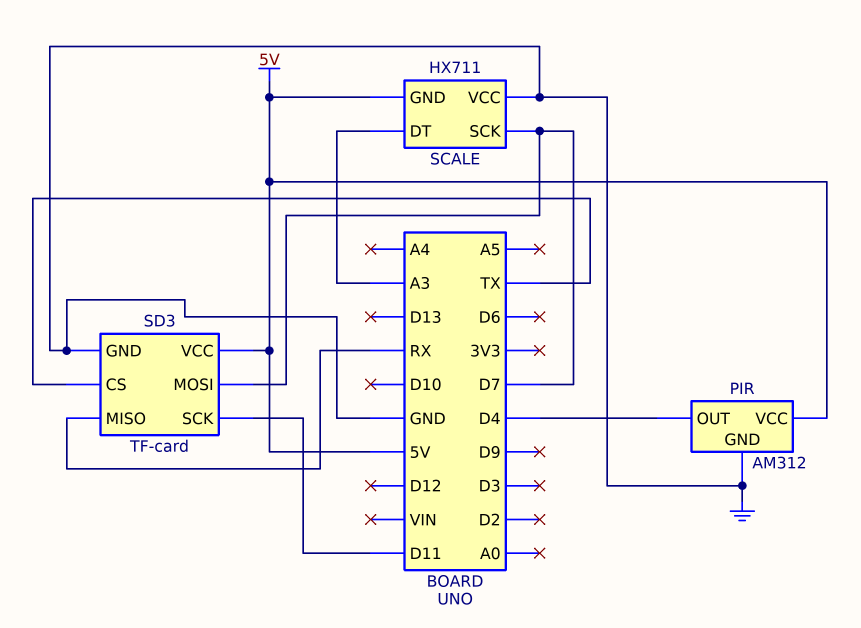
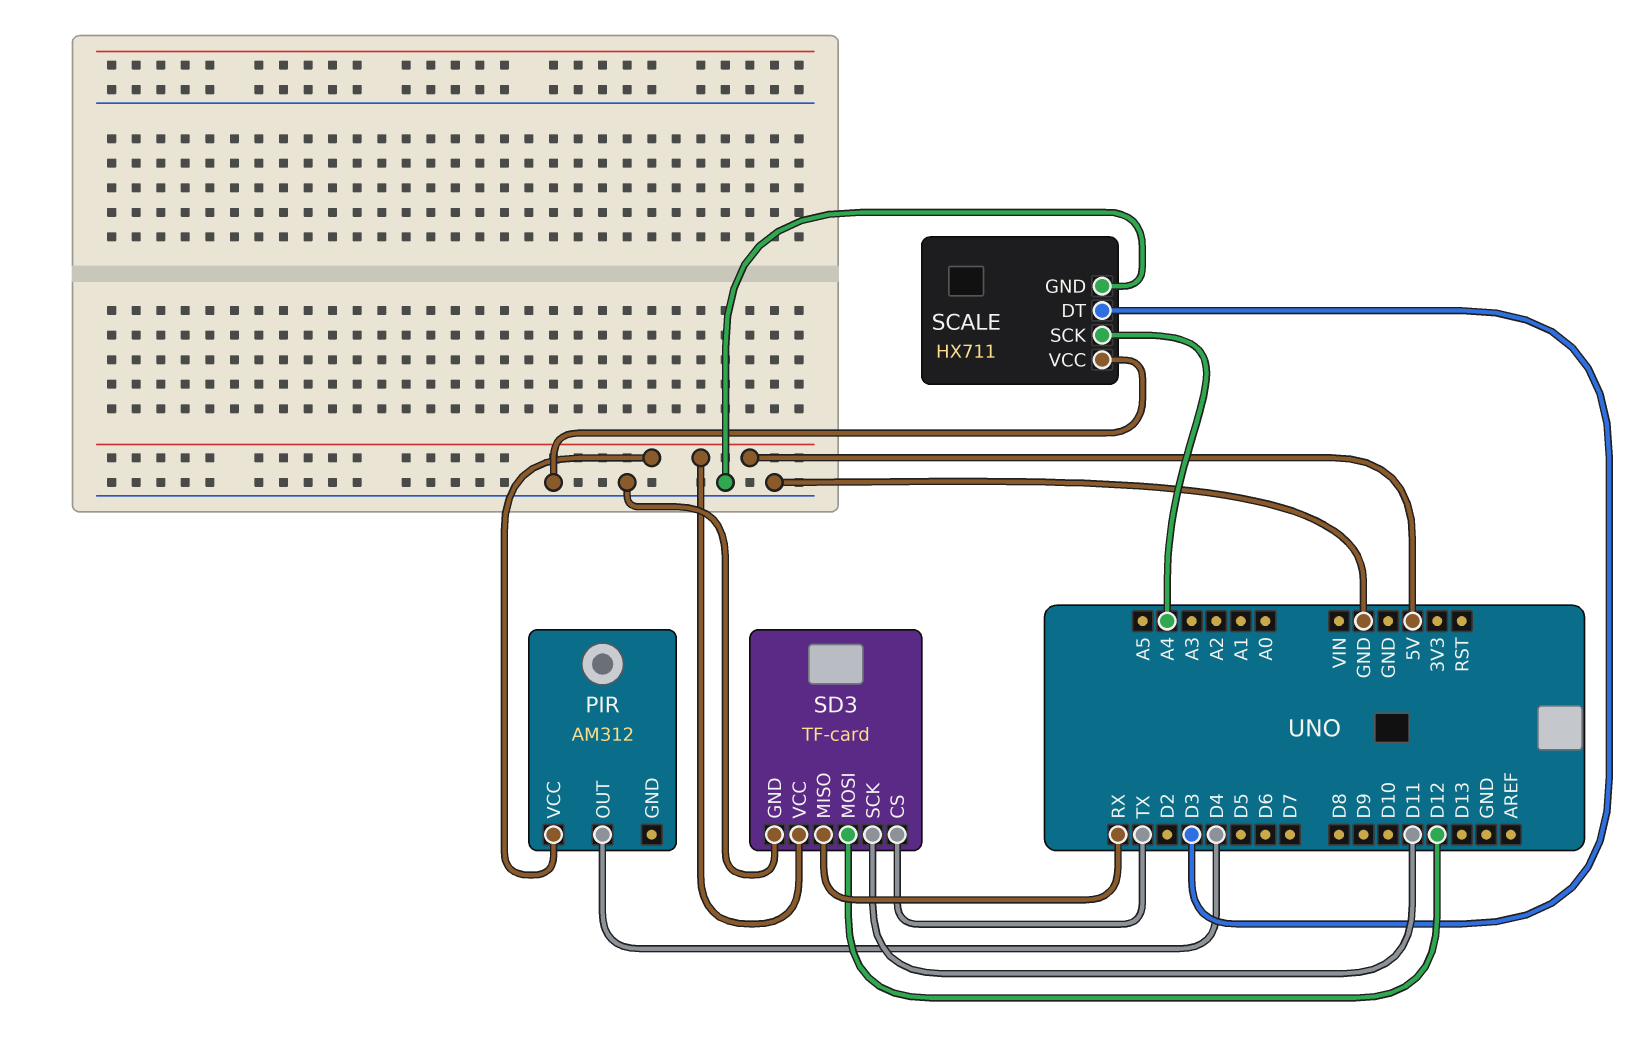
PIR pin GND: GND -> none
SCALE pin DT: A3 -> D3
SCALE pin GND: 5V -> GND
SCALE pin SCK: D7 -> A4
SD3 pin MOSI: D7 -> D12

